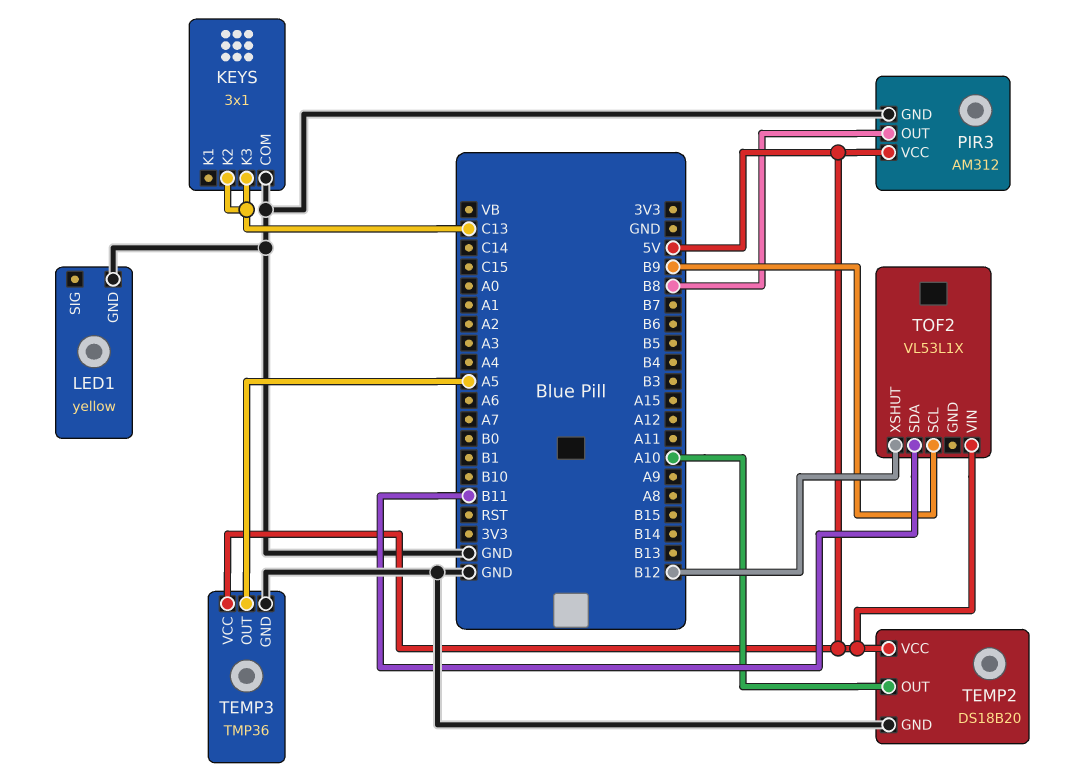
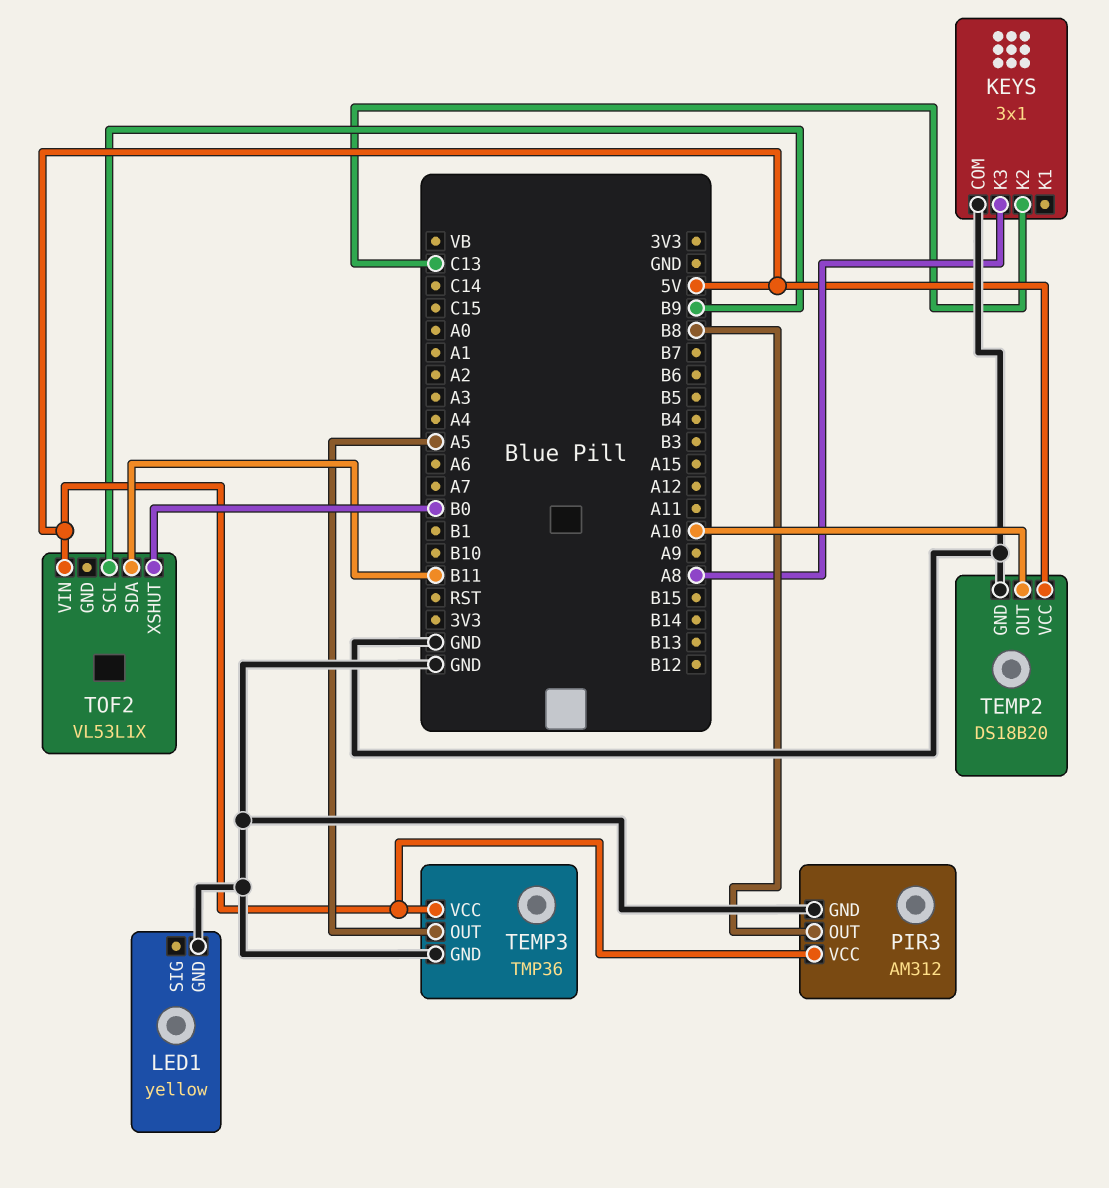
KEYS pin K3: C13 -> A8
TOF2 pin XSHUT: B12 -> B0

